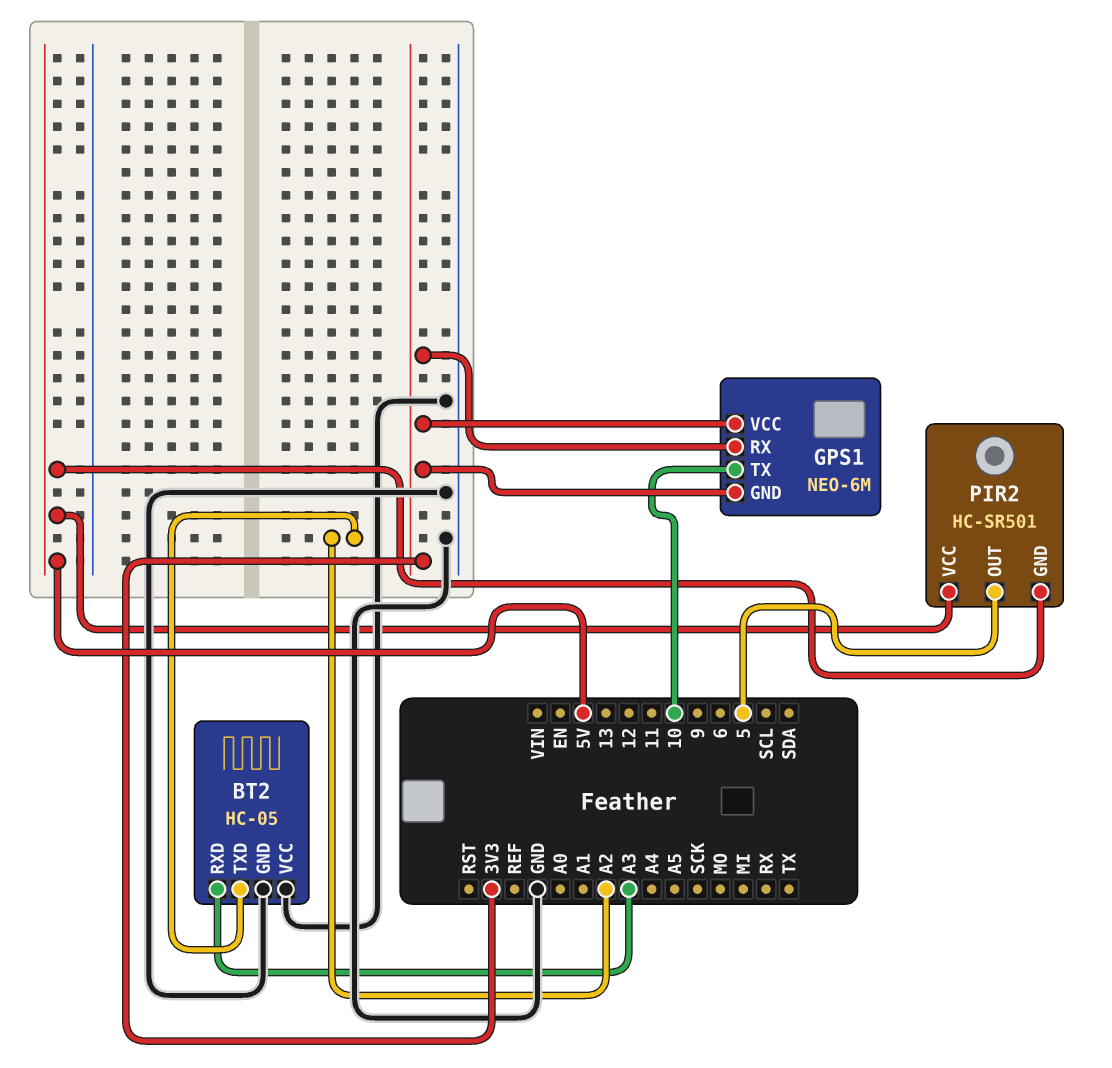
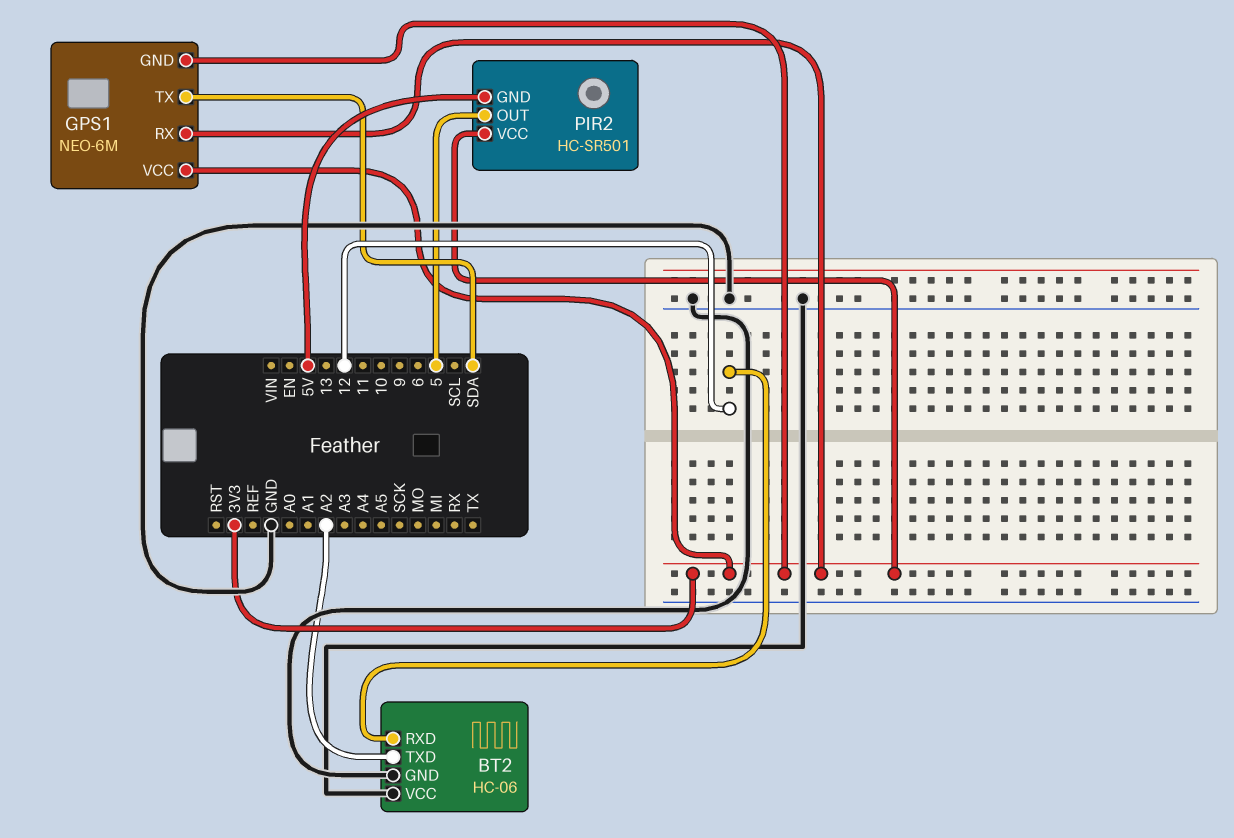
BT2: HC-05 -> HC-06
BT2 pin RXD: A3 -> 12
GPS1 pin TX: 10 -> SDA
PIR2 pin VCC: 5V -> 3V3

